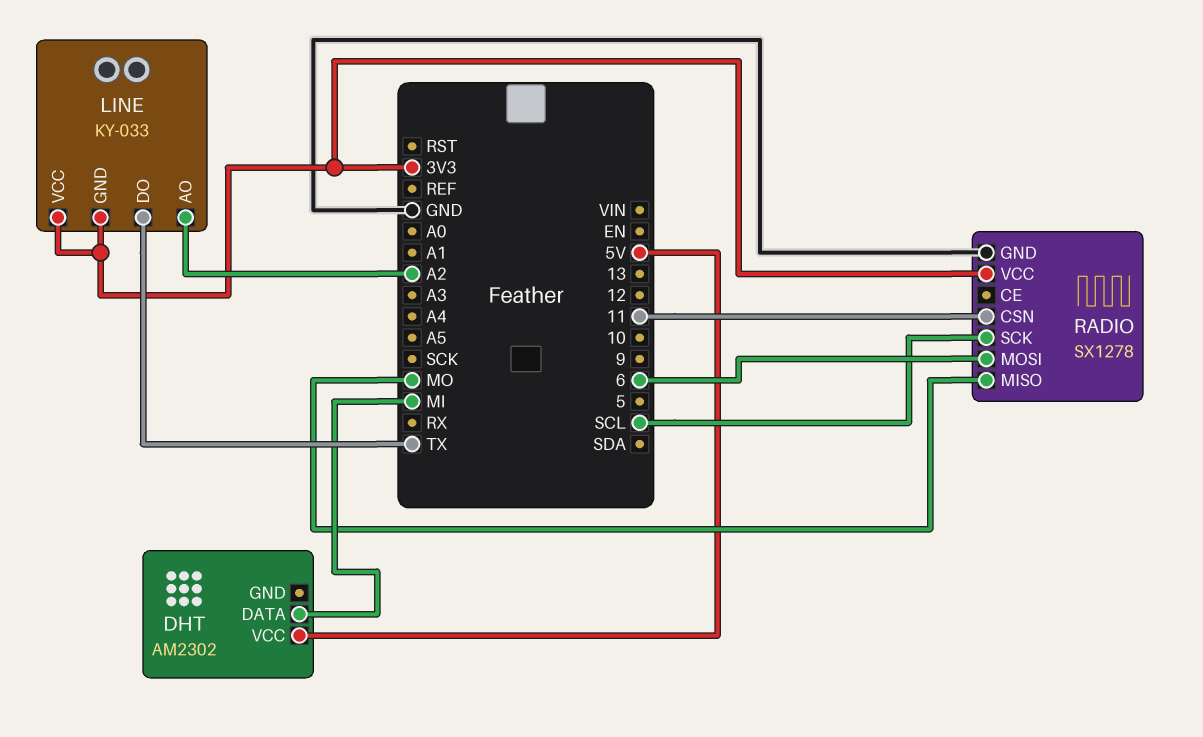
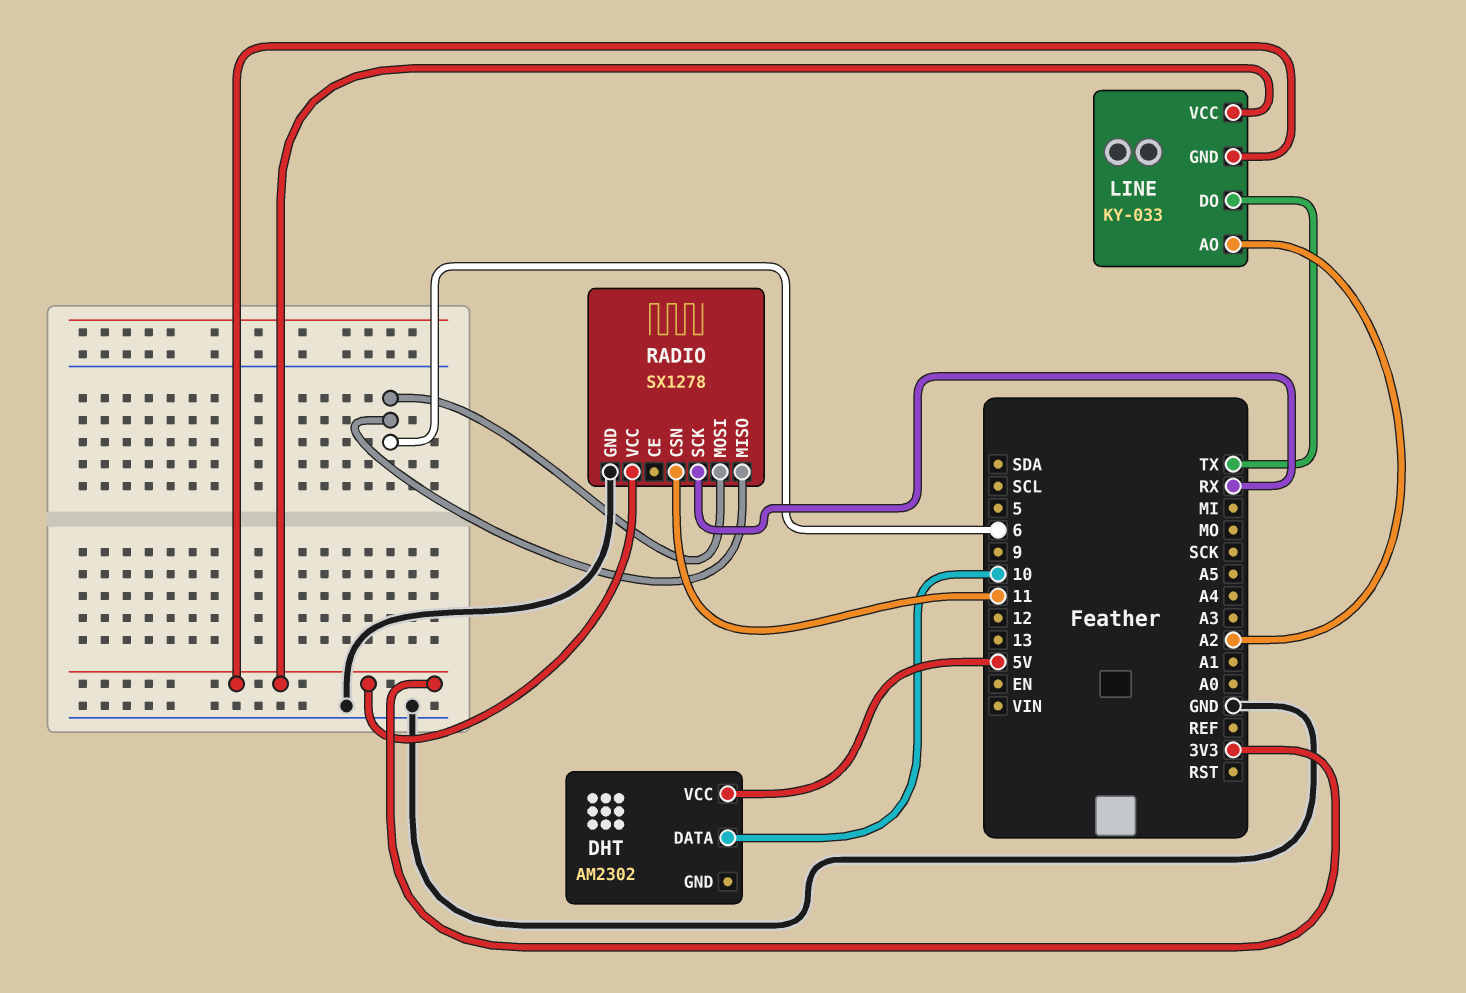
DHT pin DATA: MI -> 10
RADIO pin MISO: MO -> 6
RADIO pin SCK: SCL -> RX

